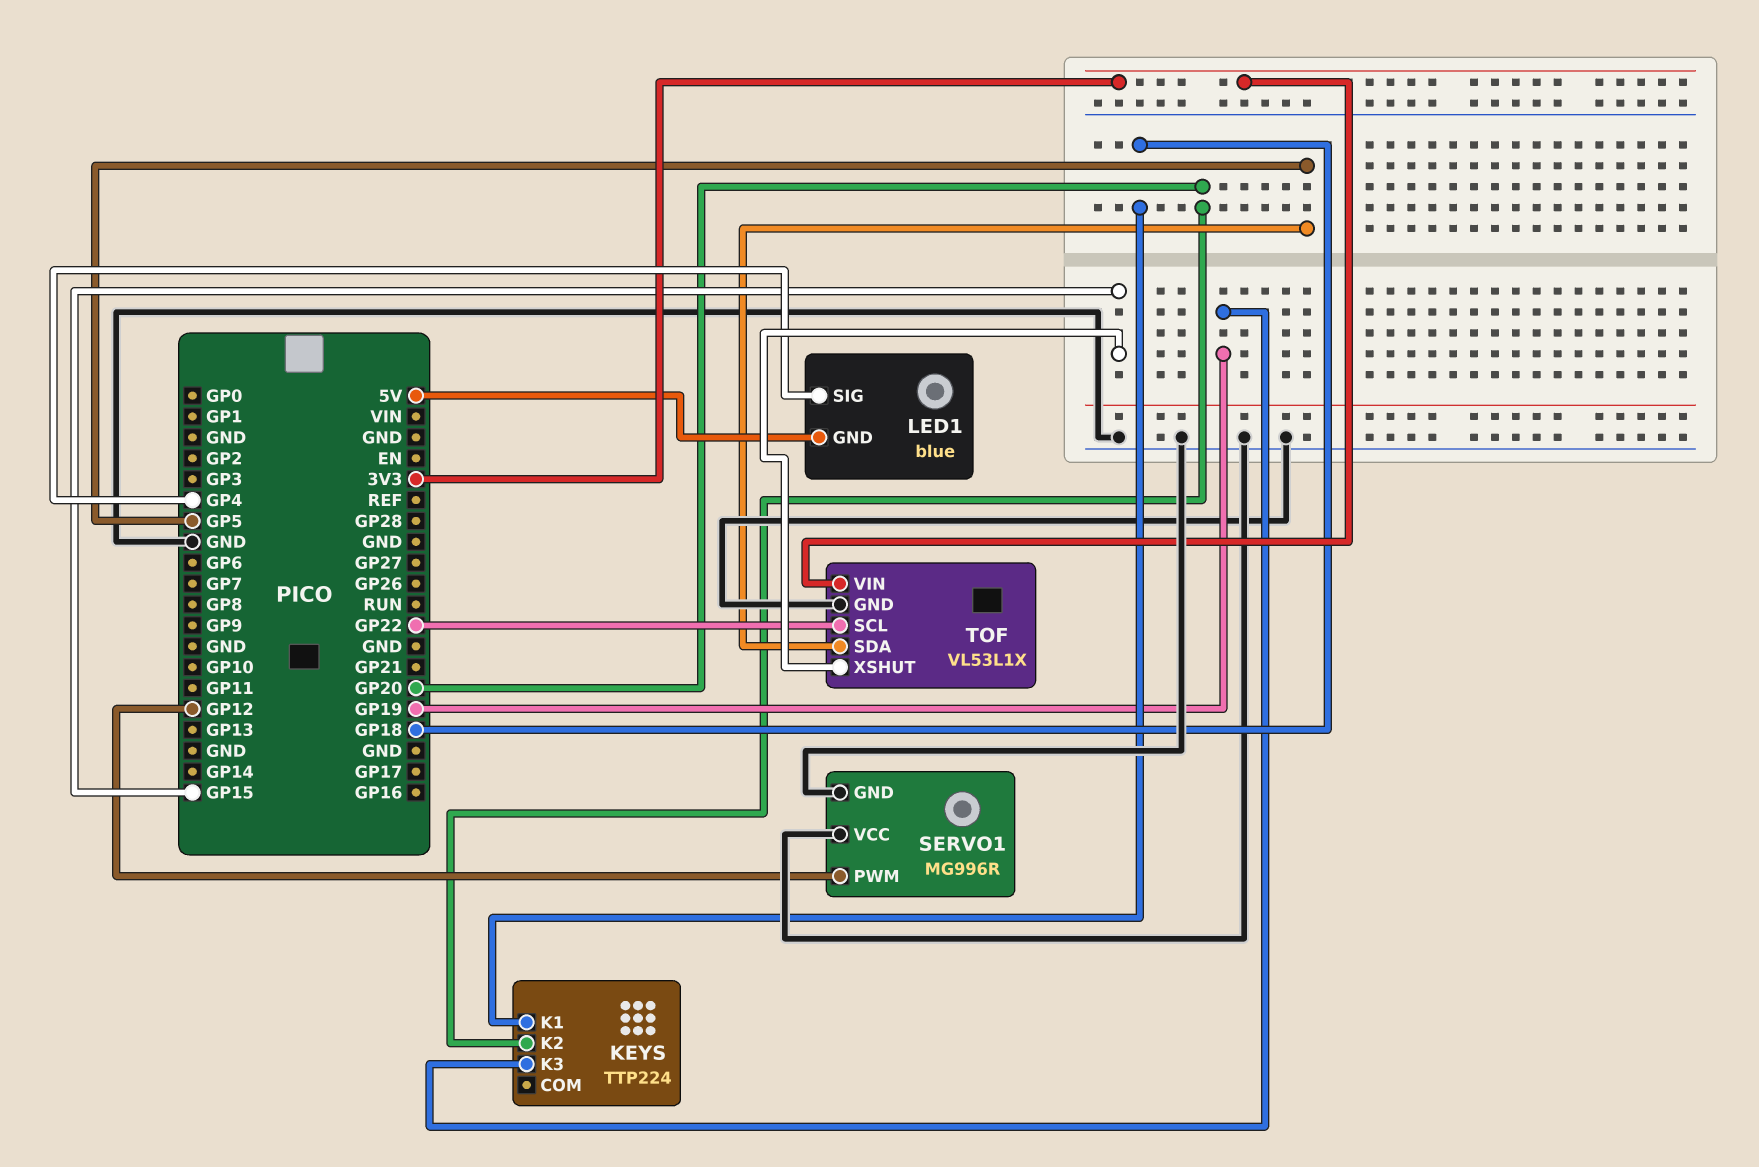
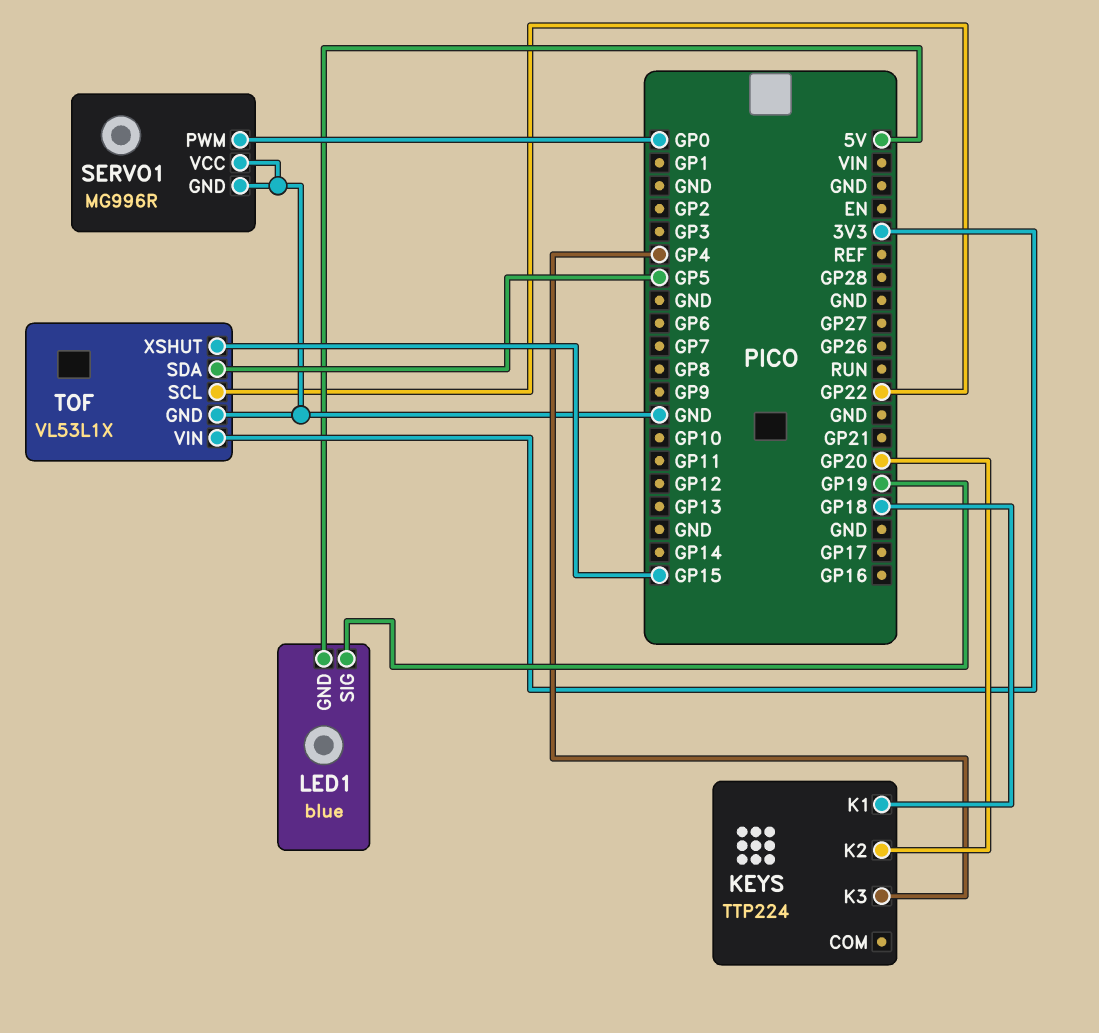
KEYS pin K3: GP19 -> GP4
LED1 pin SIG: GP4 -> GP19
SERVO1 pin PWM: GP12 -> GP0

